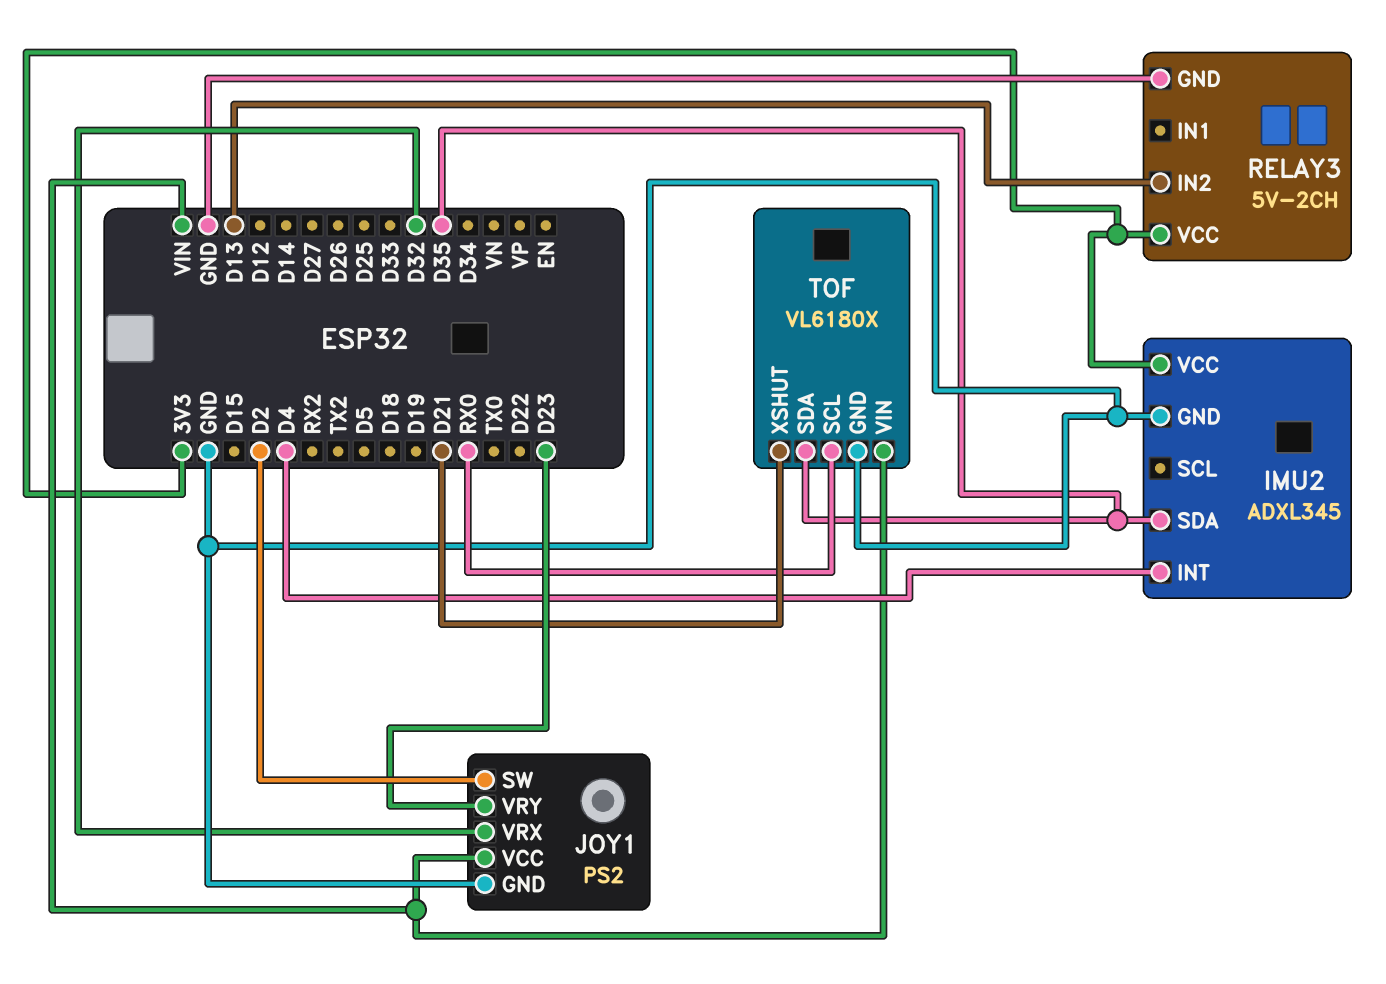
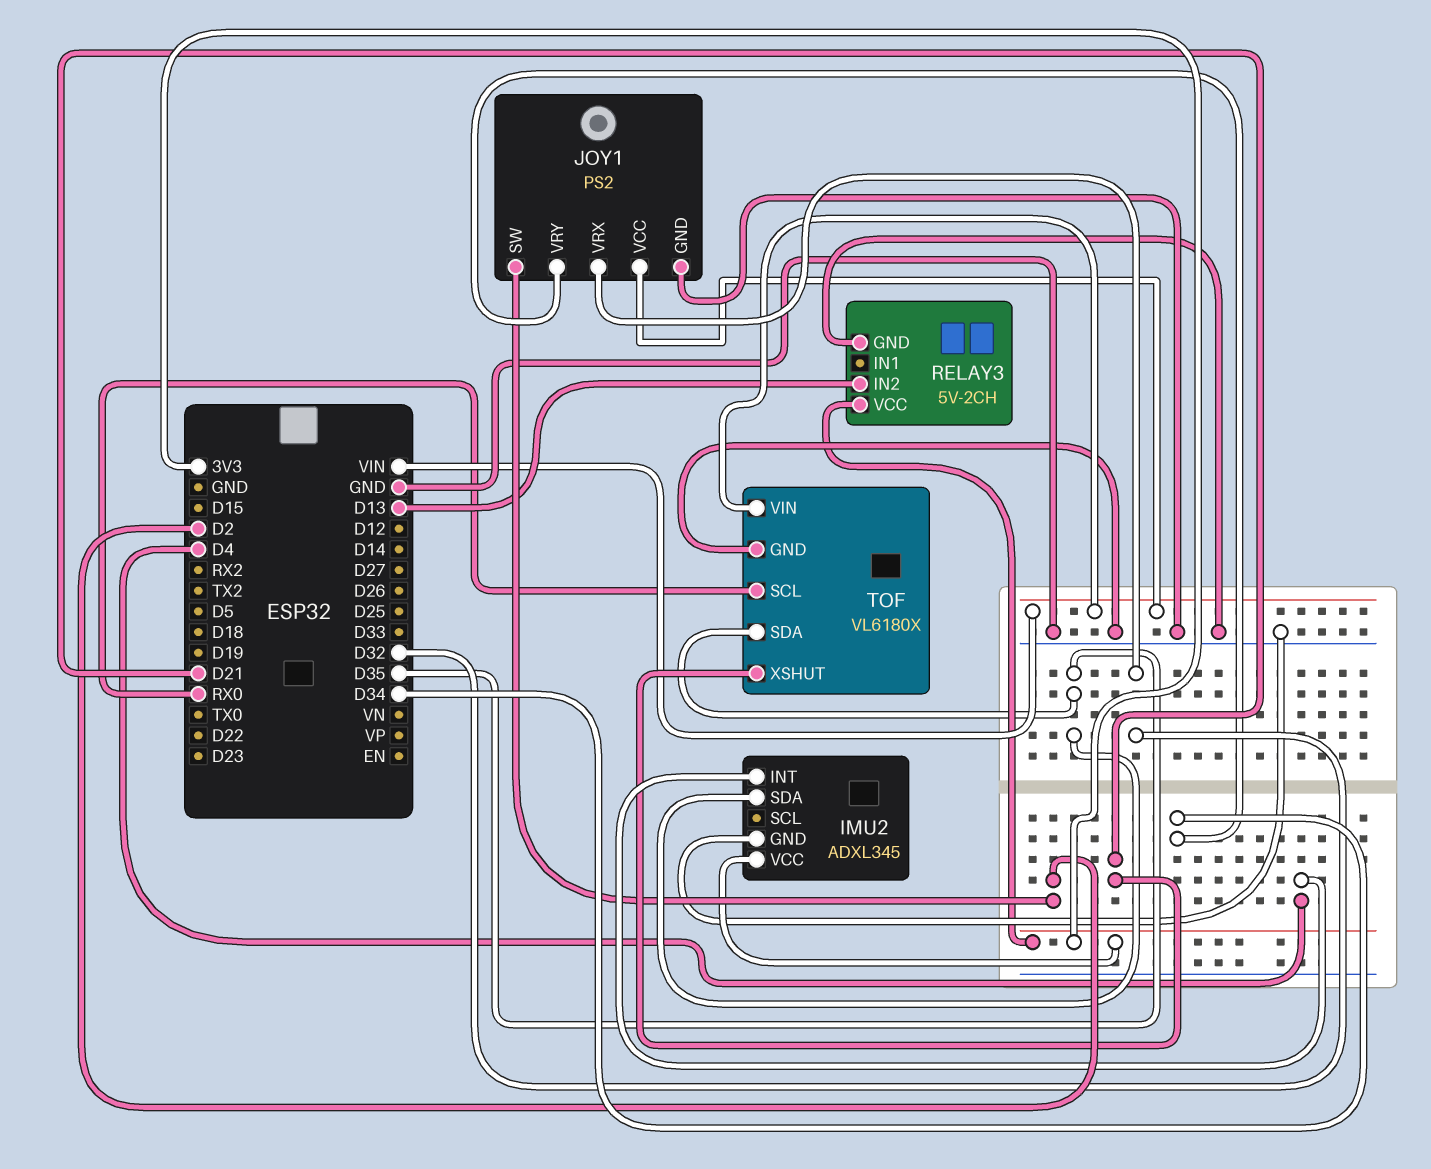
JOY1 pin VRY: D23 -> D34

